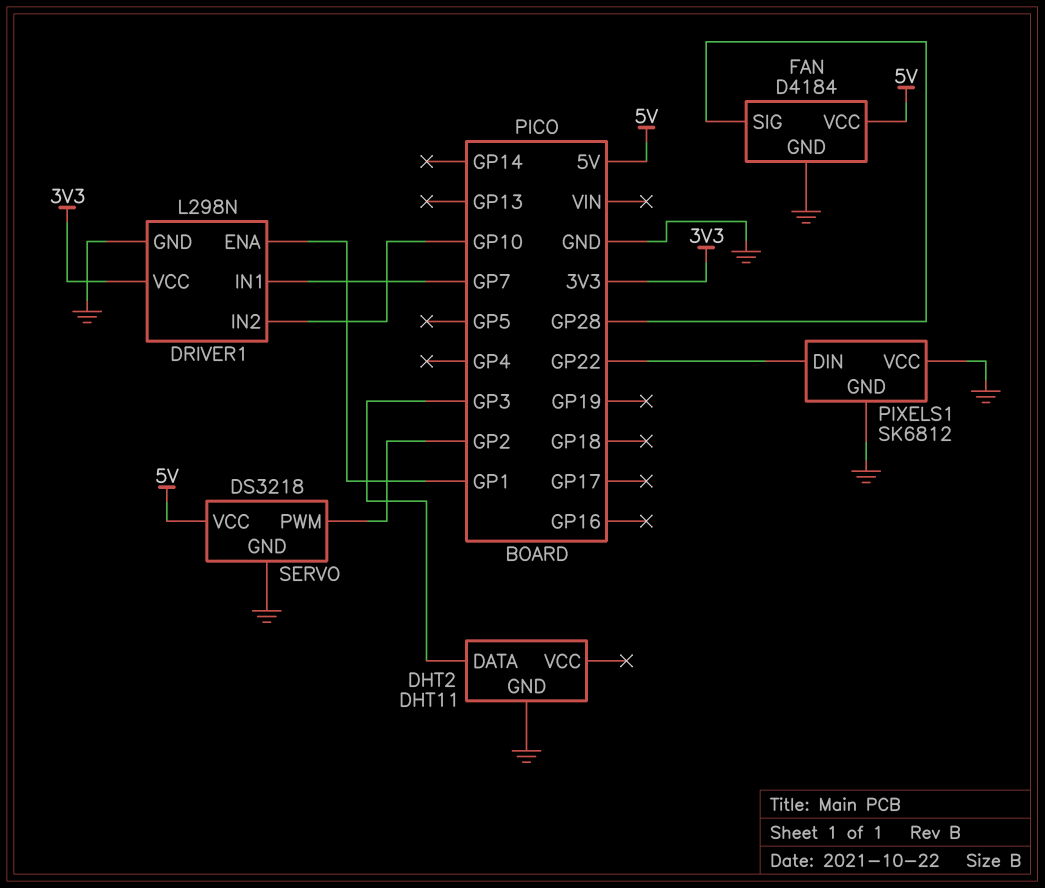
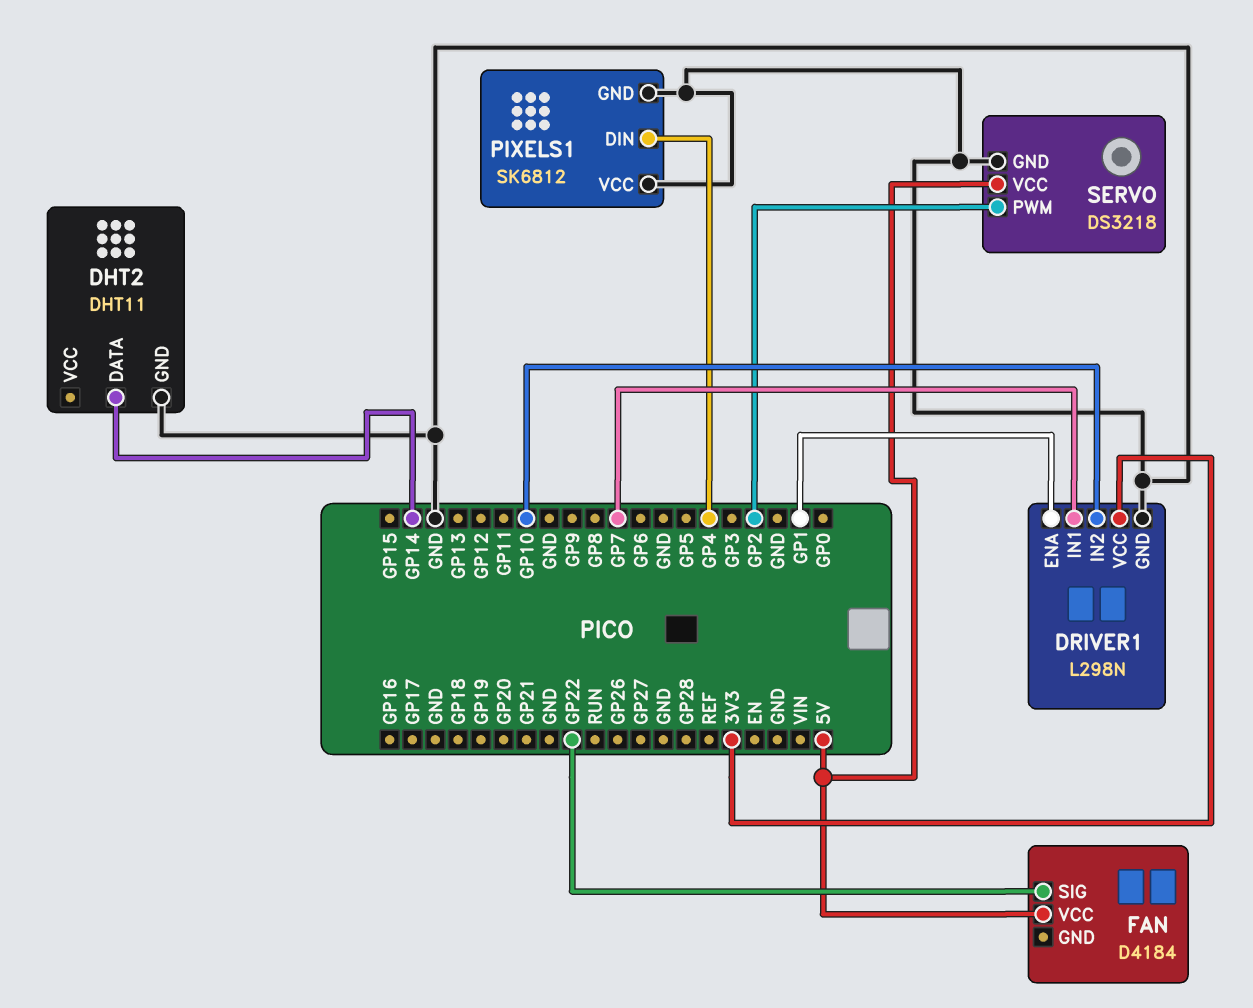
DHT2 pin DATA: GP3 -> GP14
FAN pin GND: GND -> none
FAN pin SIG: GP28 -> GP22
PIXELS1 pin DIN: GP22 -> GP4

